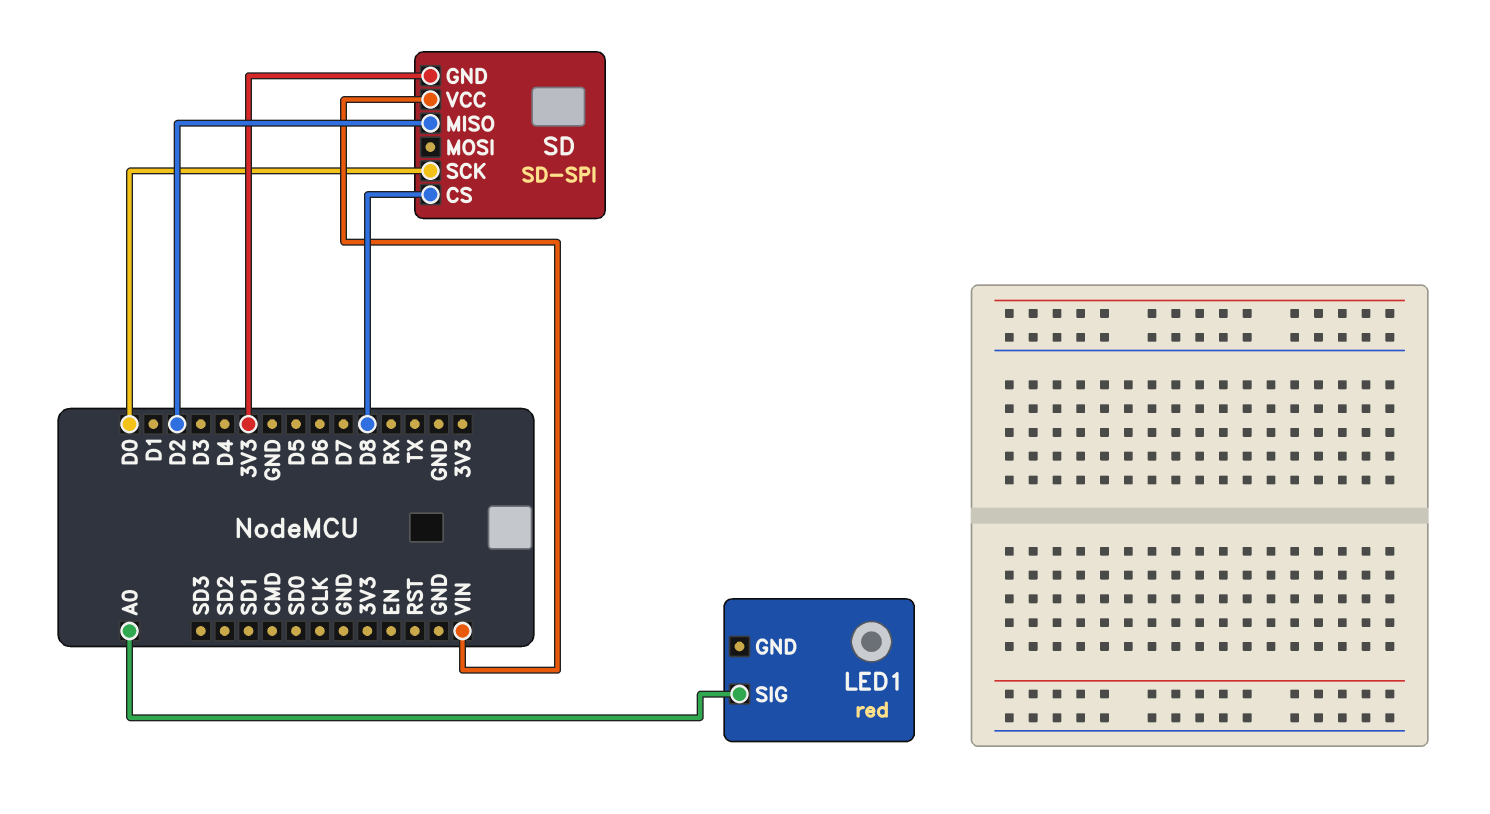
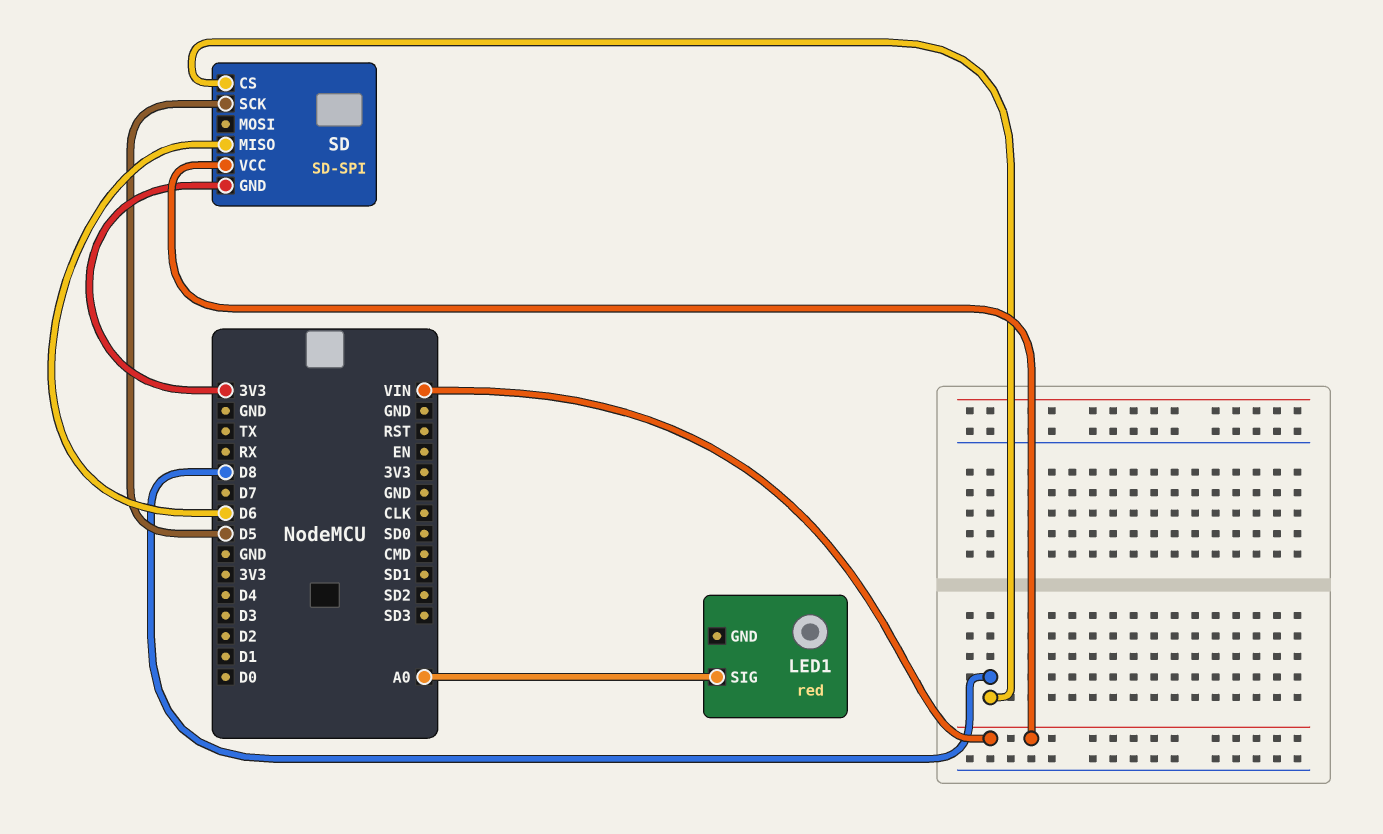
SD pin MISO: D2 -> D6
SD pin SCK: D0 -> D5

